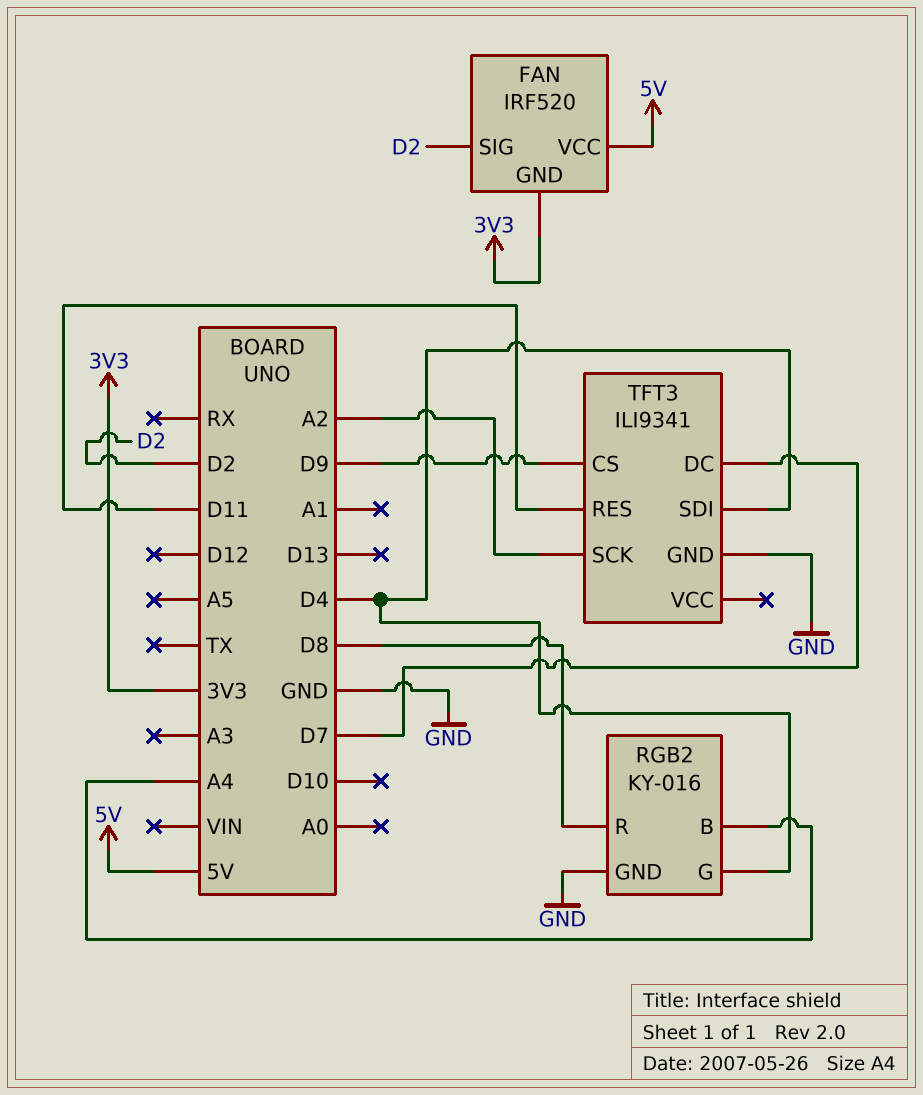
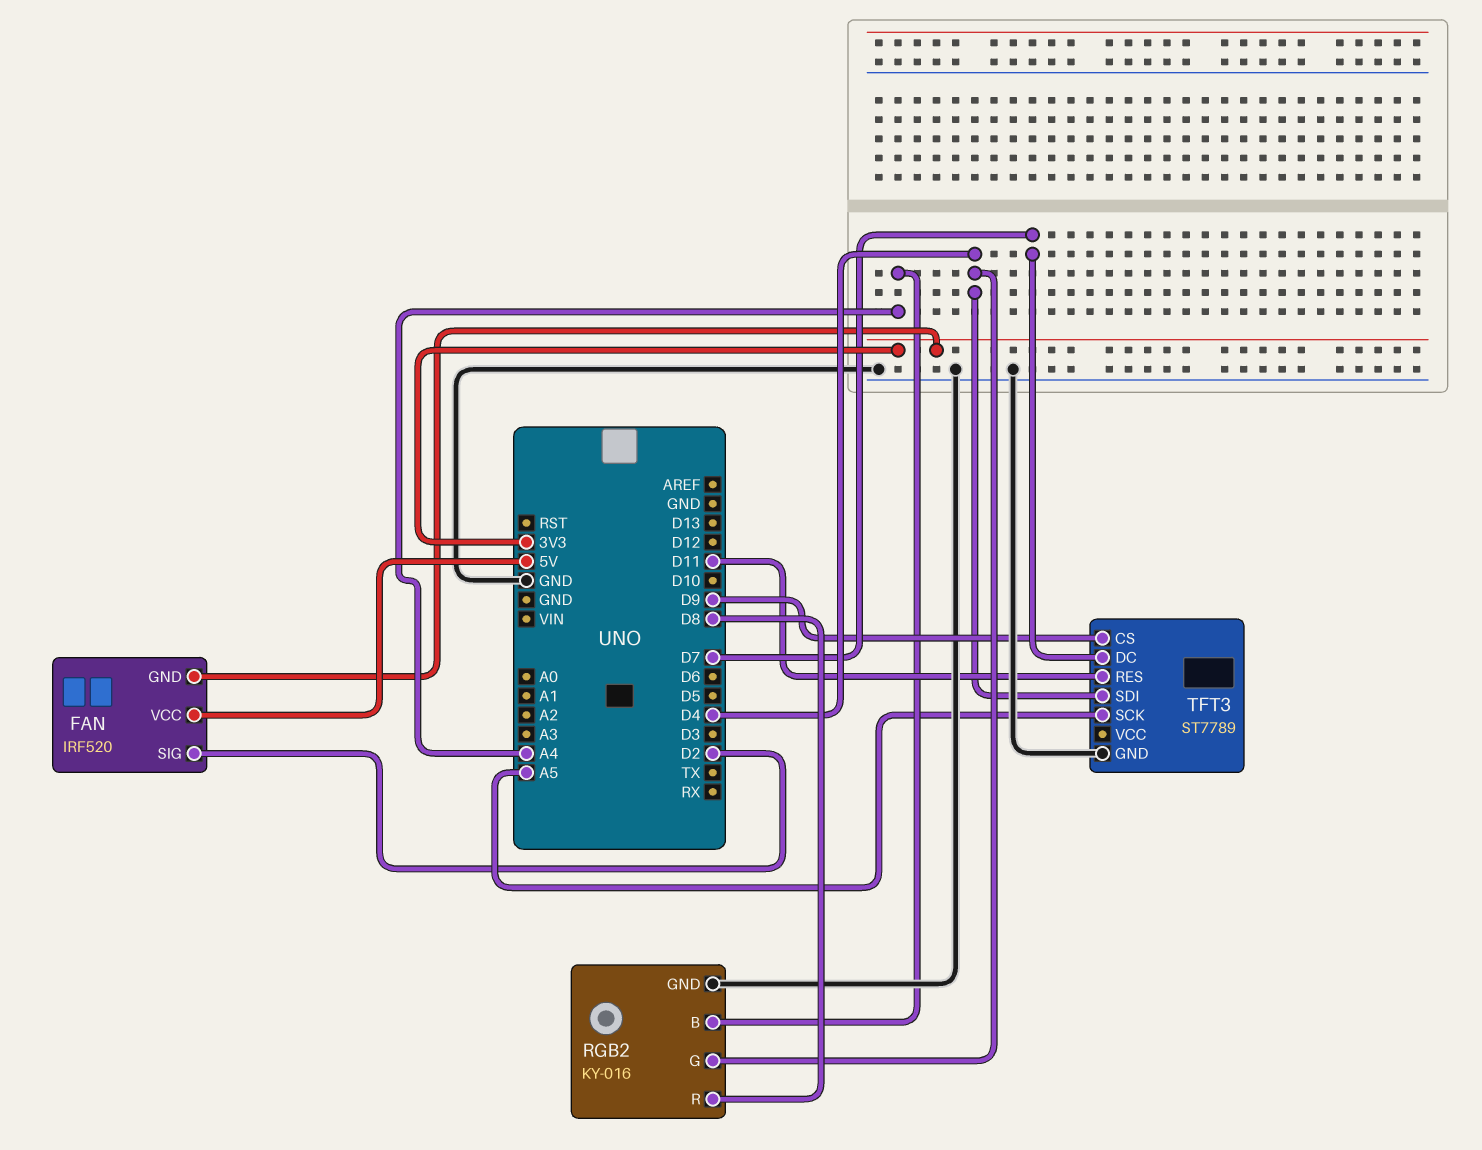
TFT3: ILI9341 -> ST7789
TFT3 pin SCK: A2 -> A5

